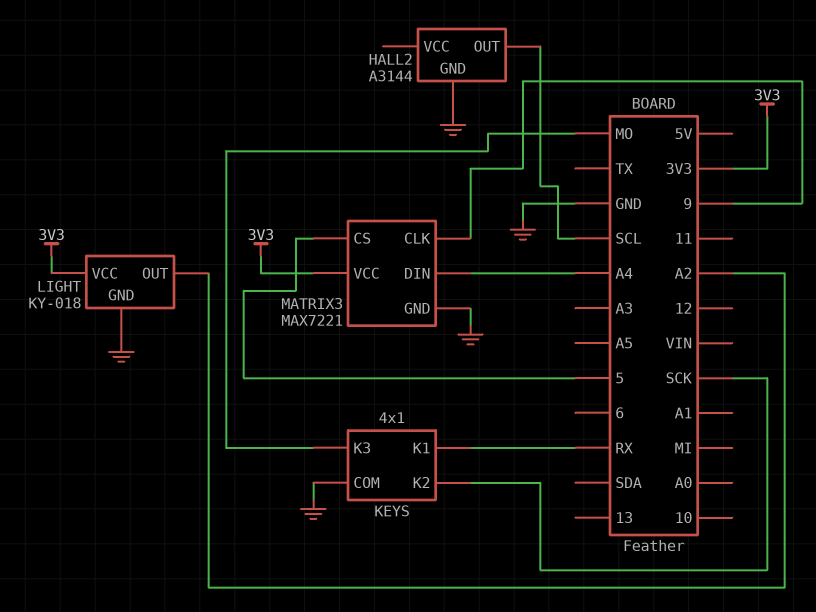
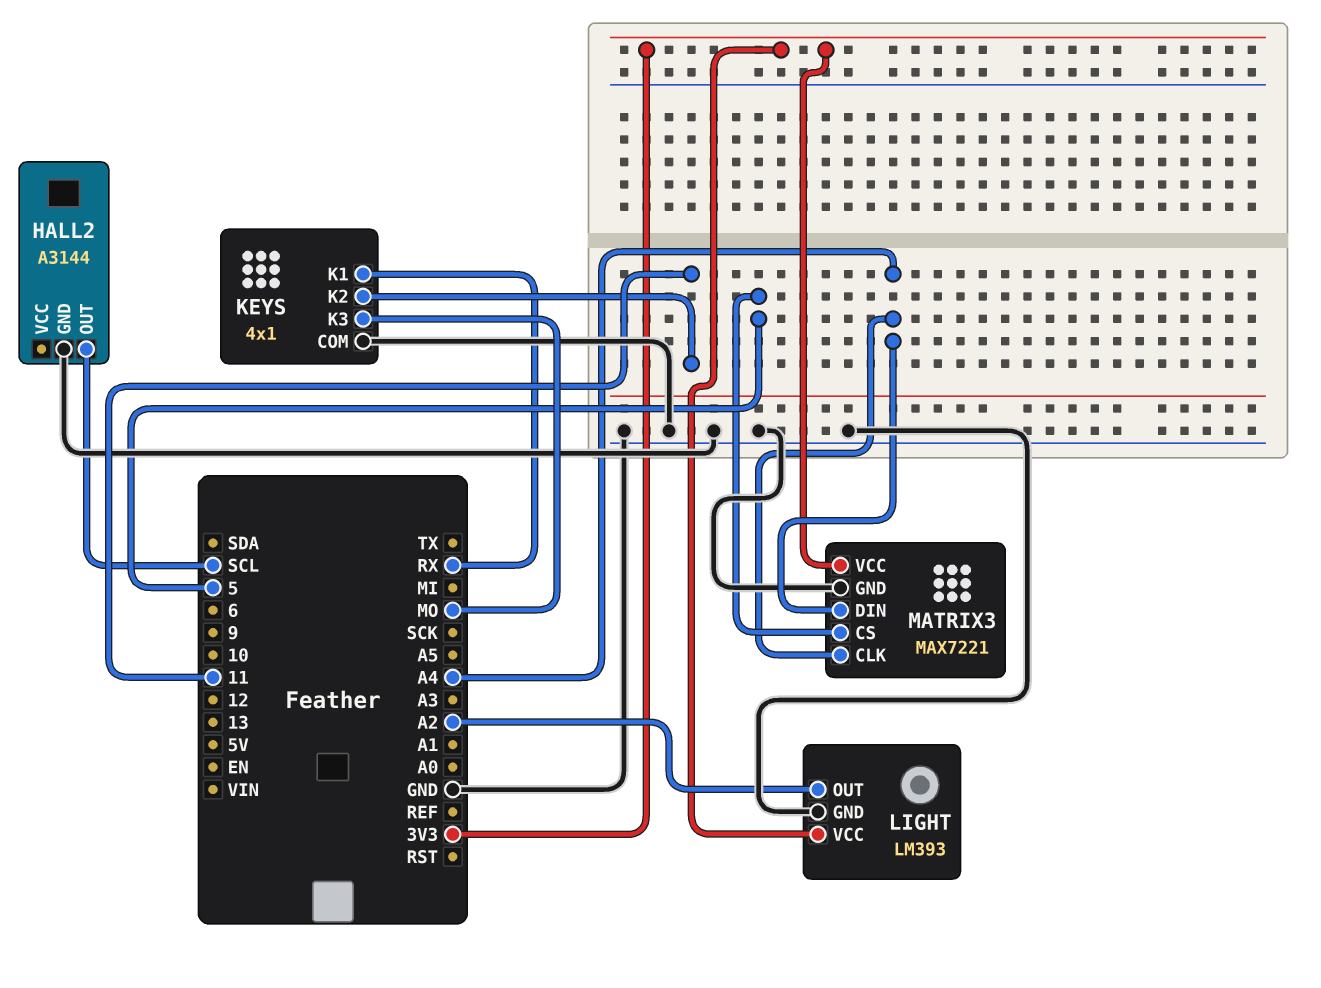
KEYS pin K2: SCK -> 11
LIGHT: KY-018 -> LM393
MATRIX3 pin CLK: 9 -> A4

